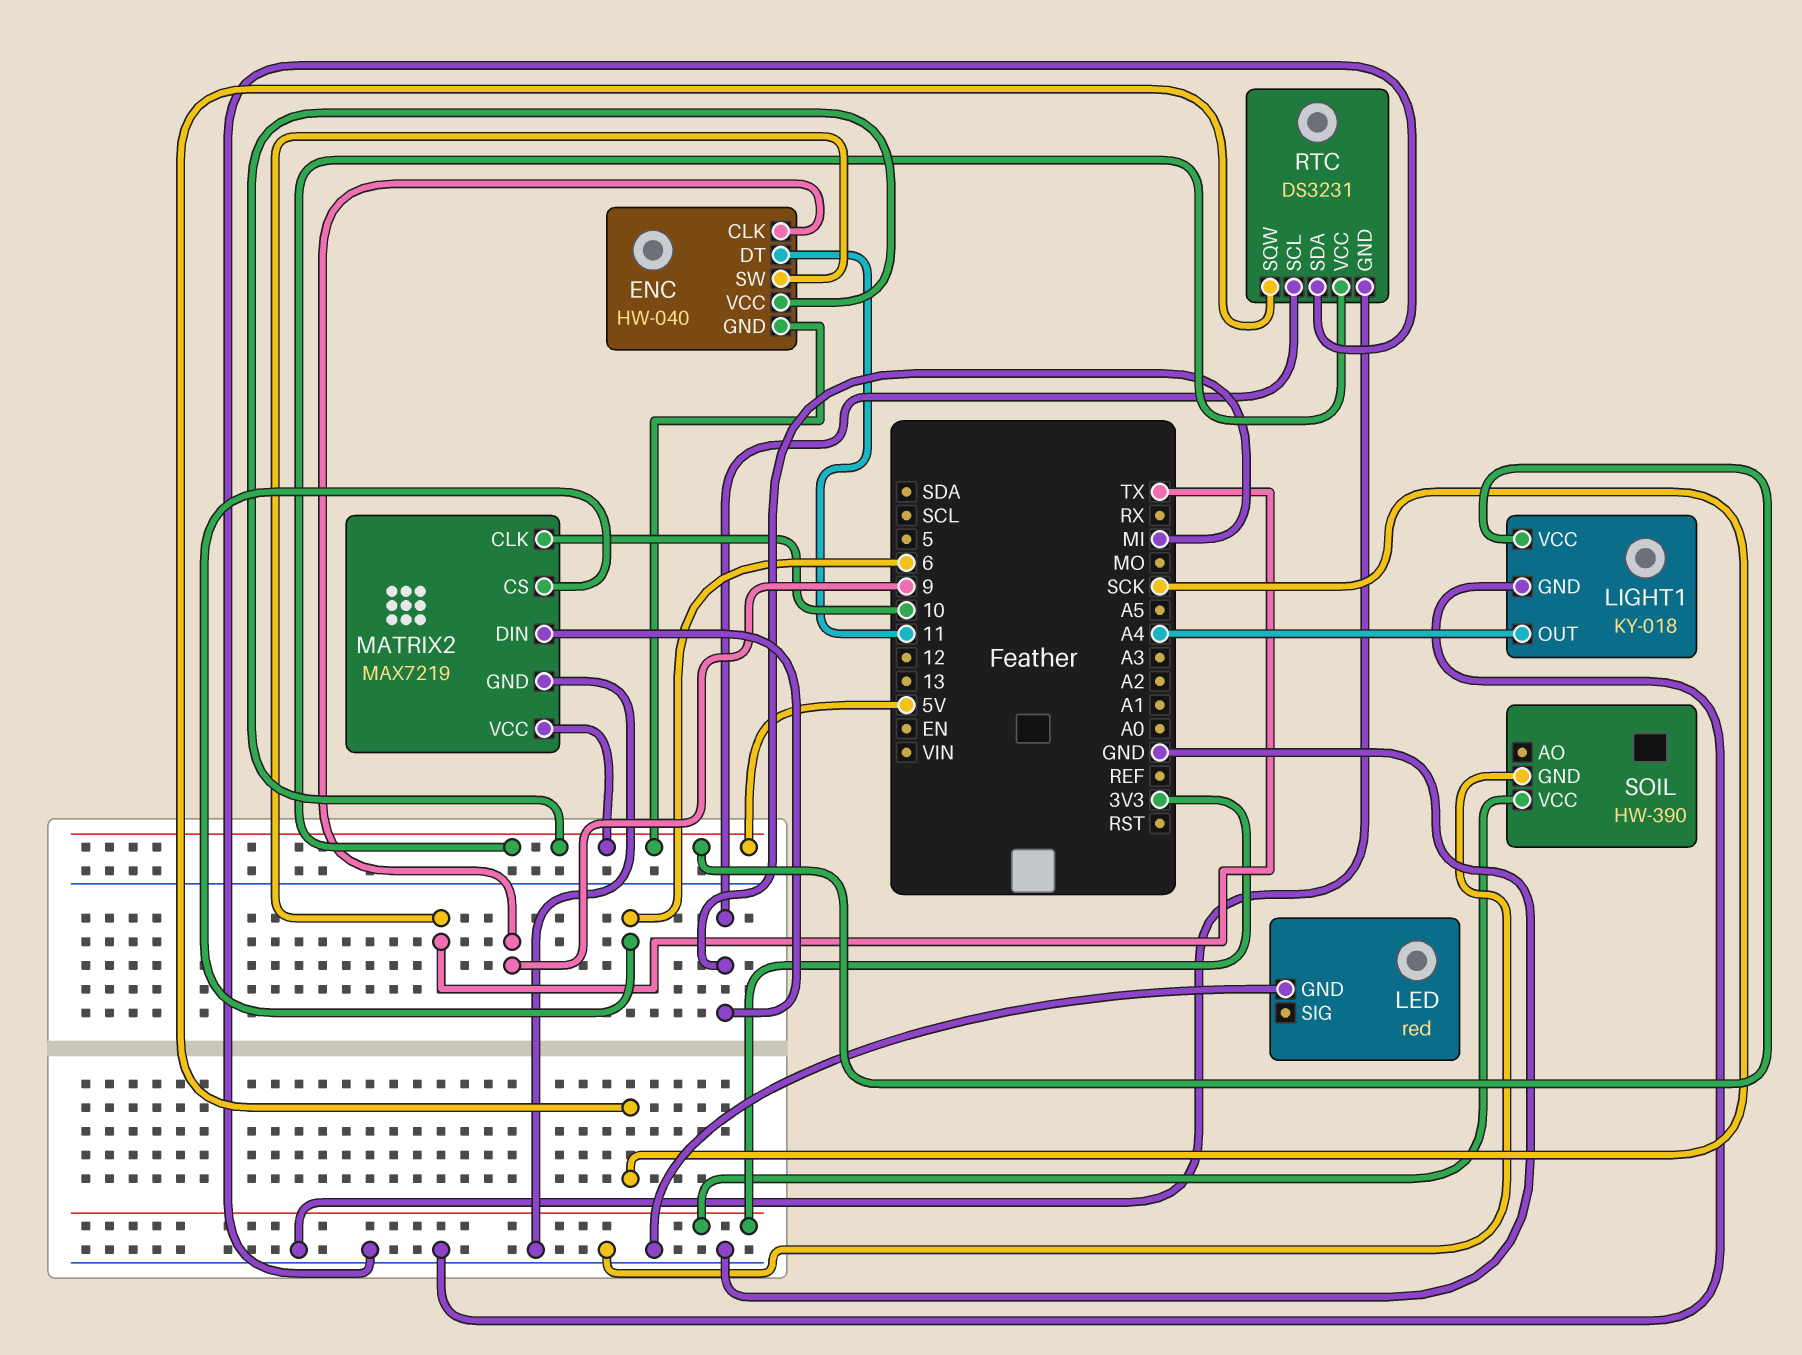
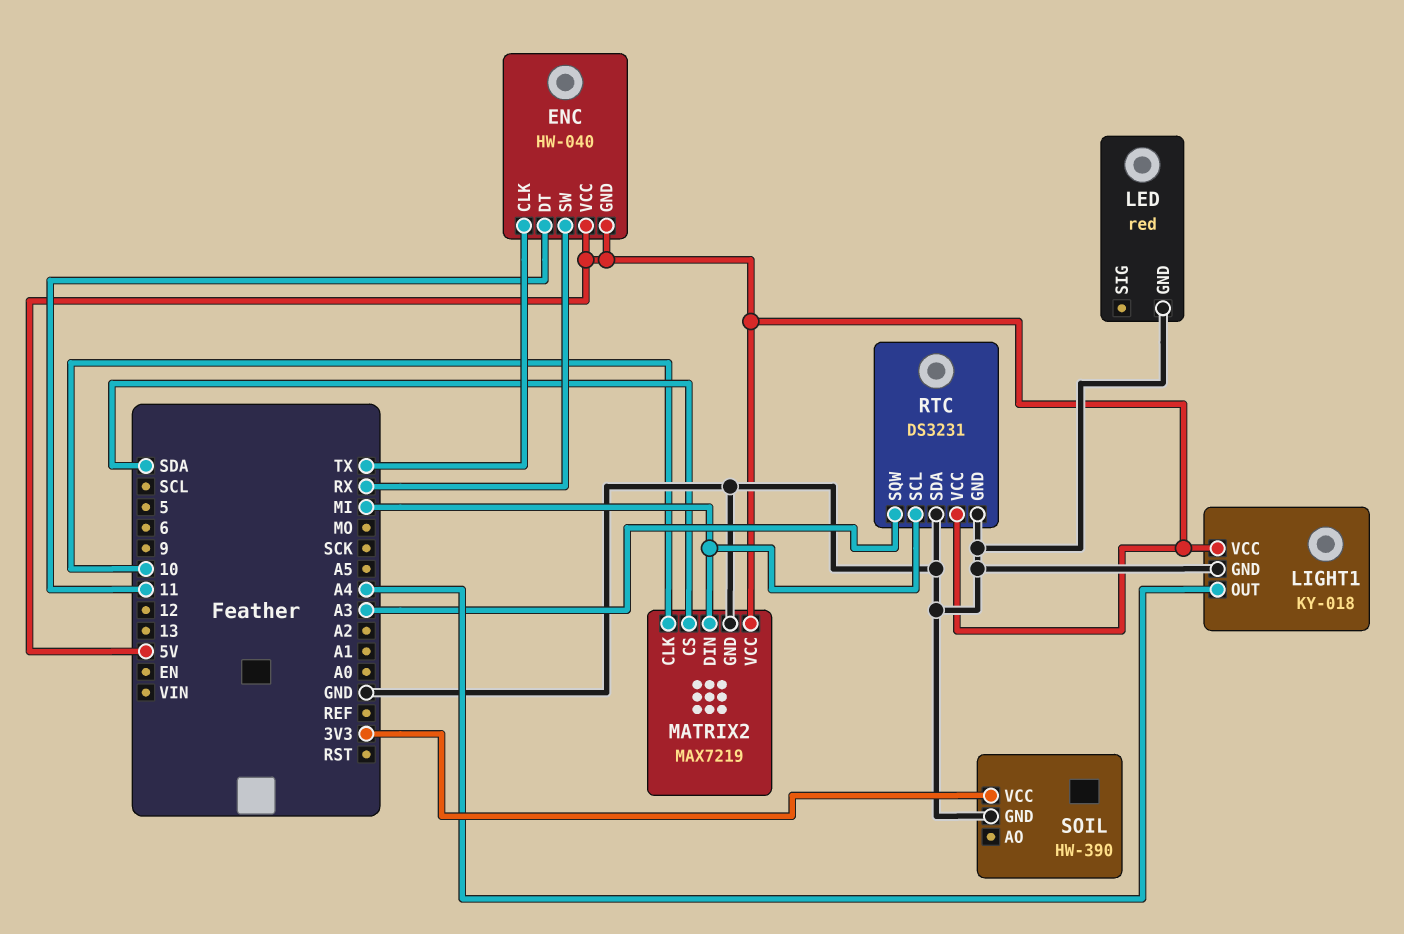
ENC pin CLK: 9 -> TX
ENC pin SW: TX -> RX
MATRIX2 pin CS: 6 -> SDA
RTC pin SQW: SCK -> A3

